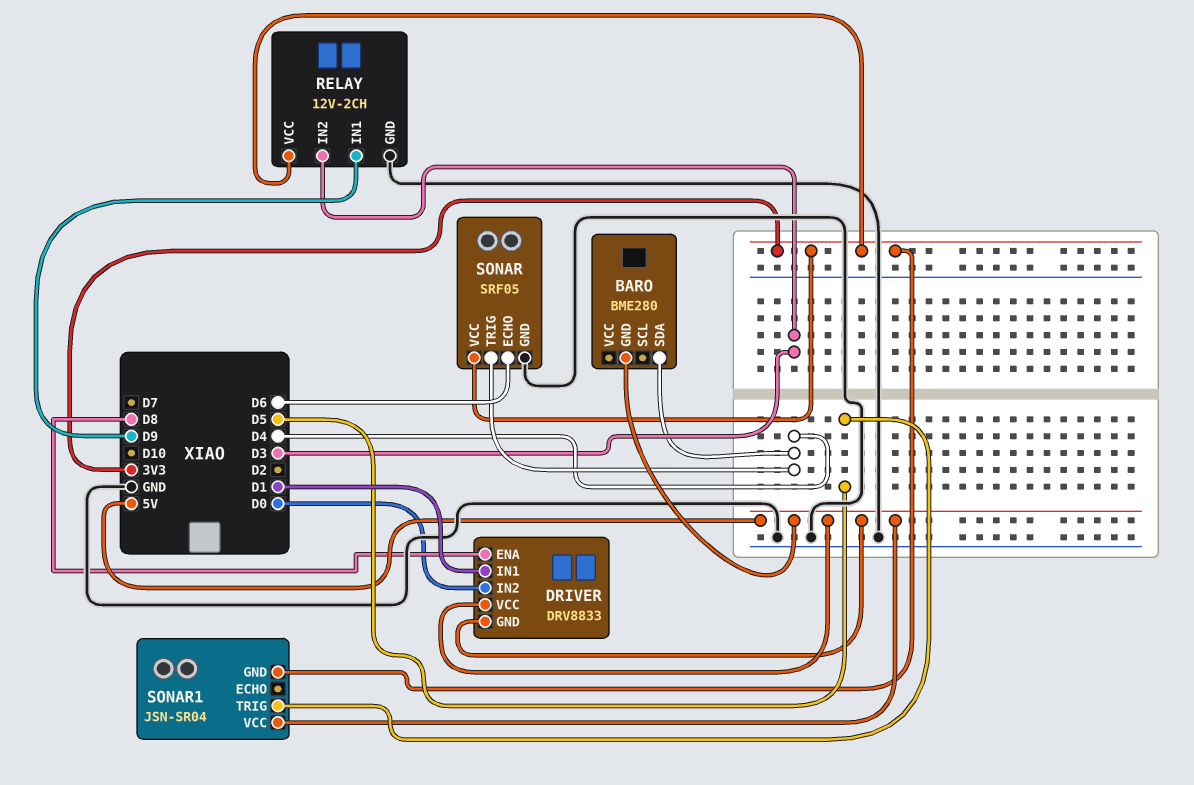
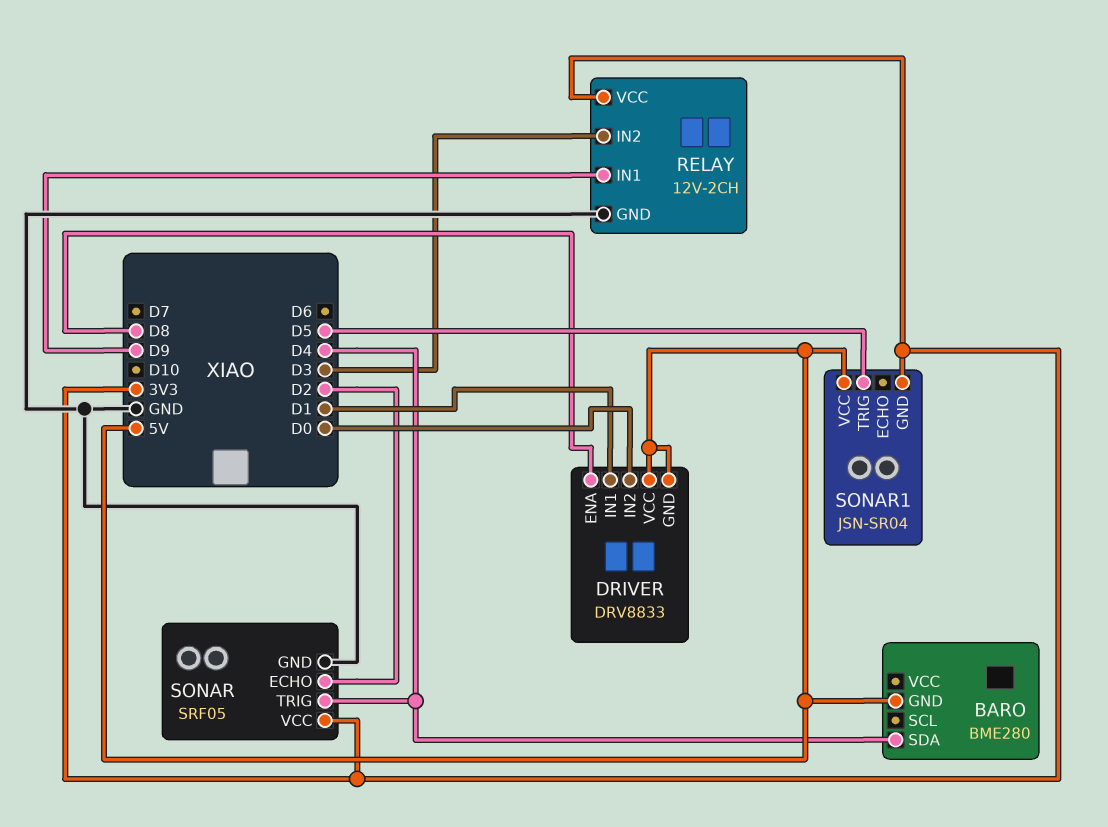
SONAR pin ECHO: D6 -> D2

